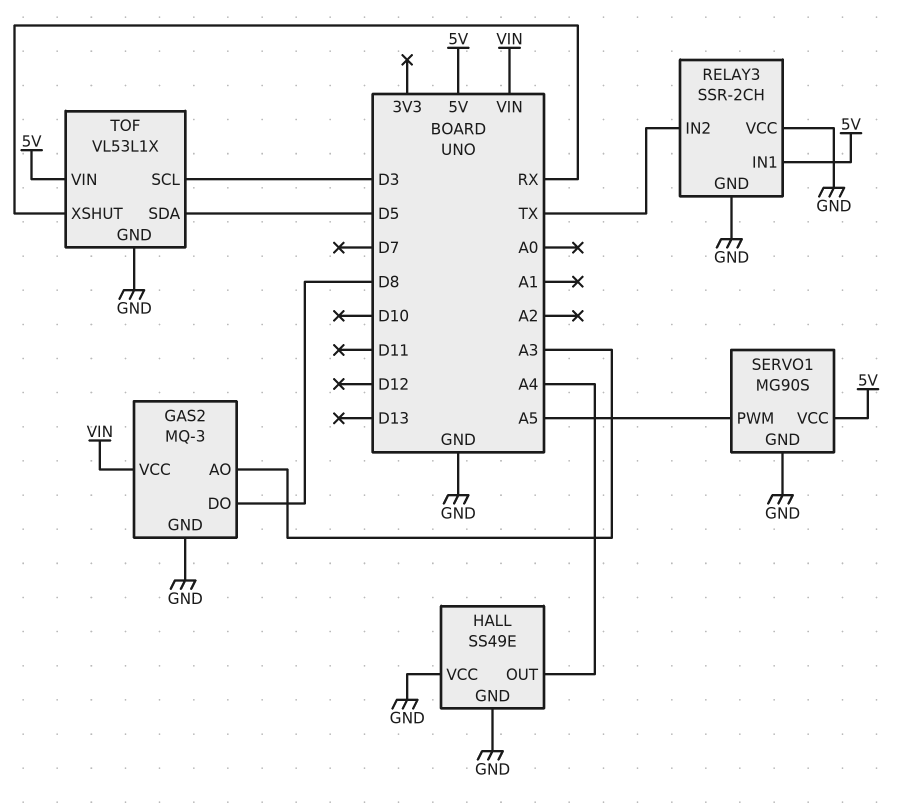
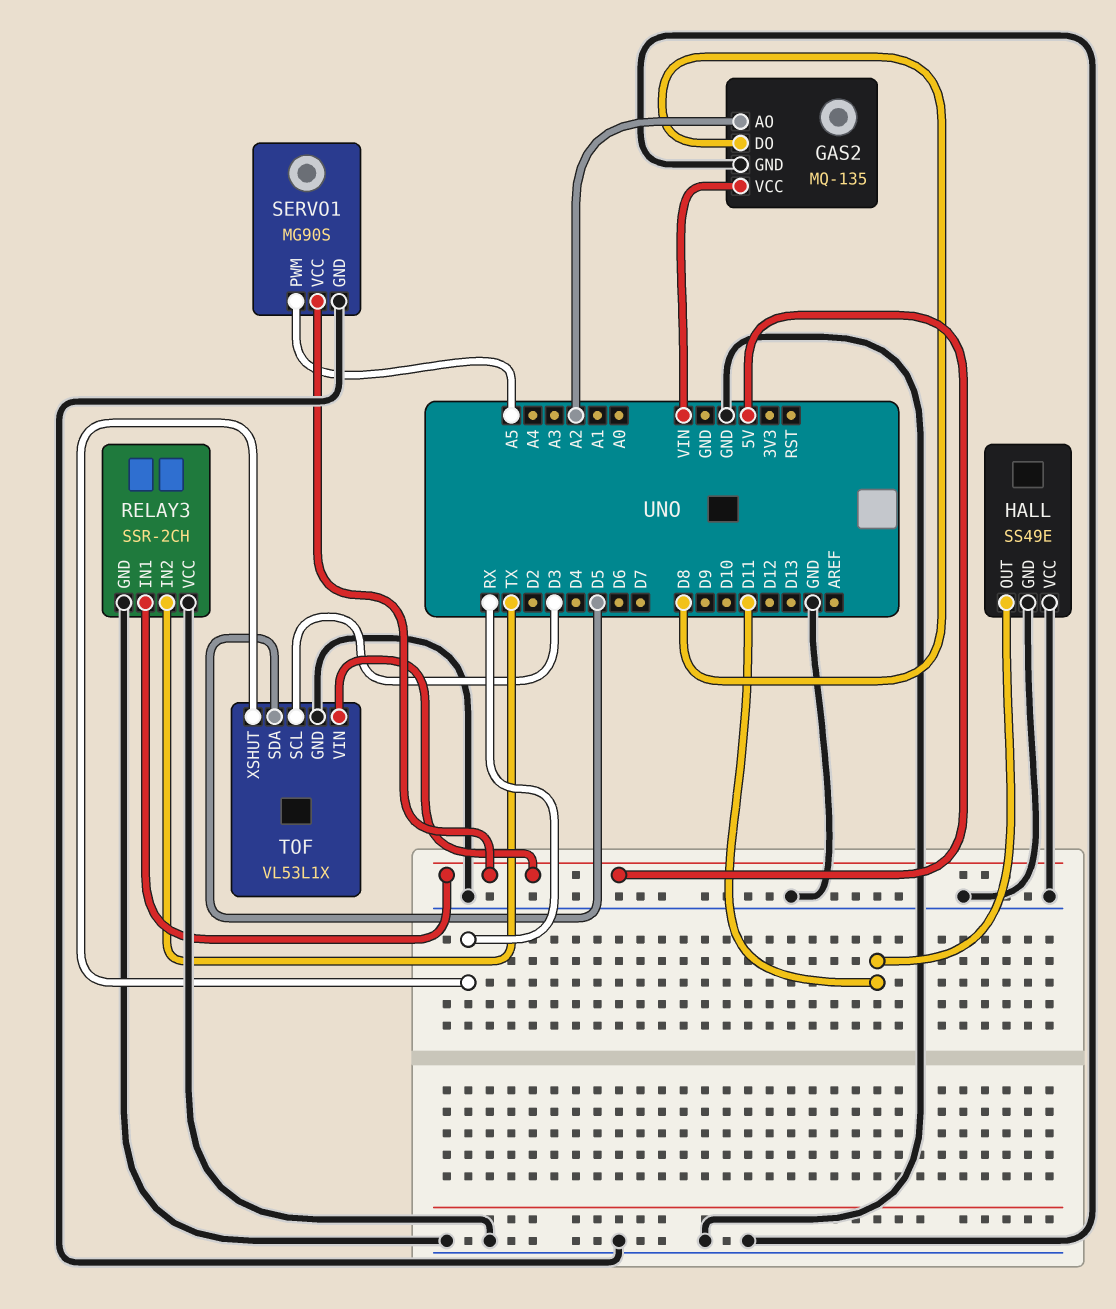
GAS2: MQ-3 -> MQ-135
GAS2 pin AO: A3 -> A2
HALL pin OUT: A4 -> D11

